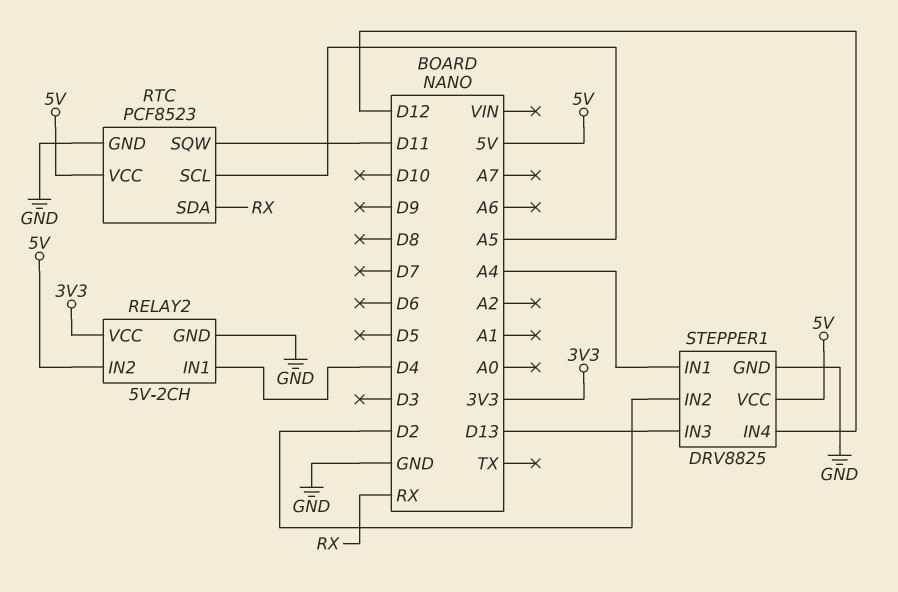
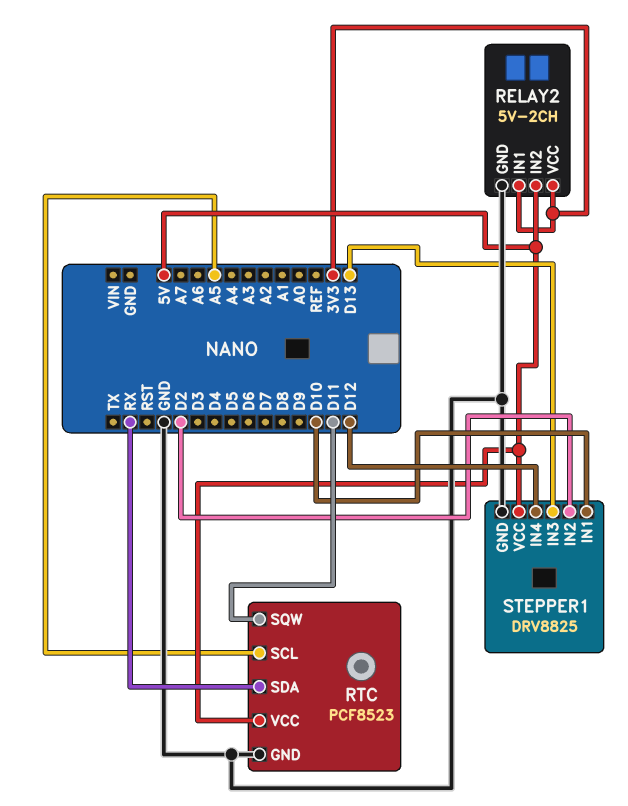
RELAY2 pin IN1: D4 -> 3V3
STEPPER1 pin IN1: A4 -> D10

